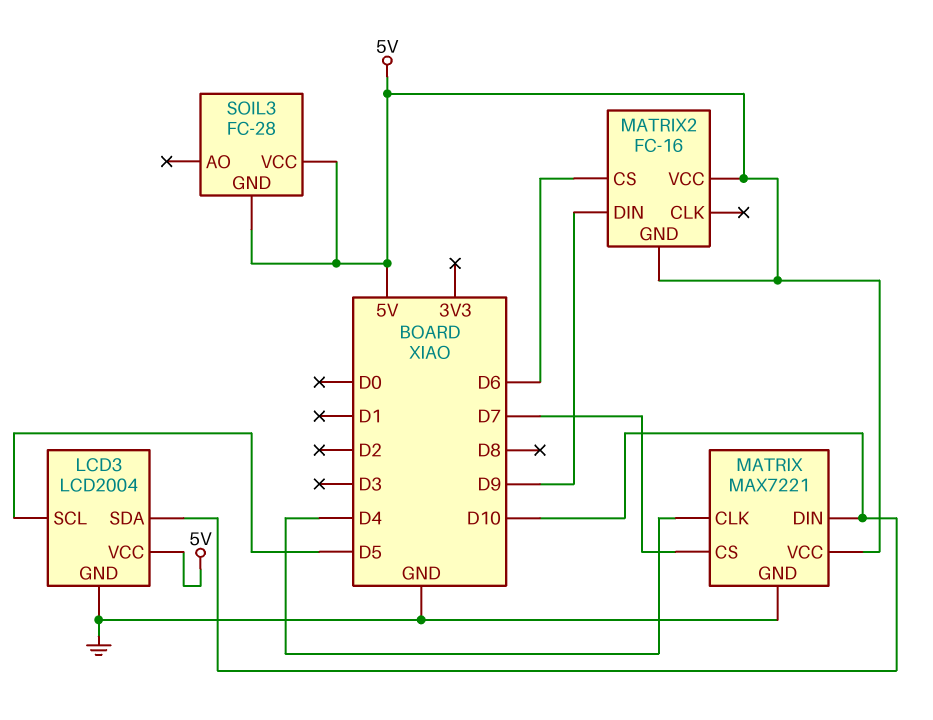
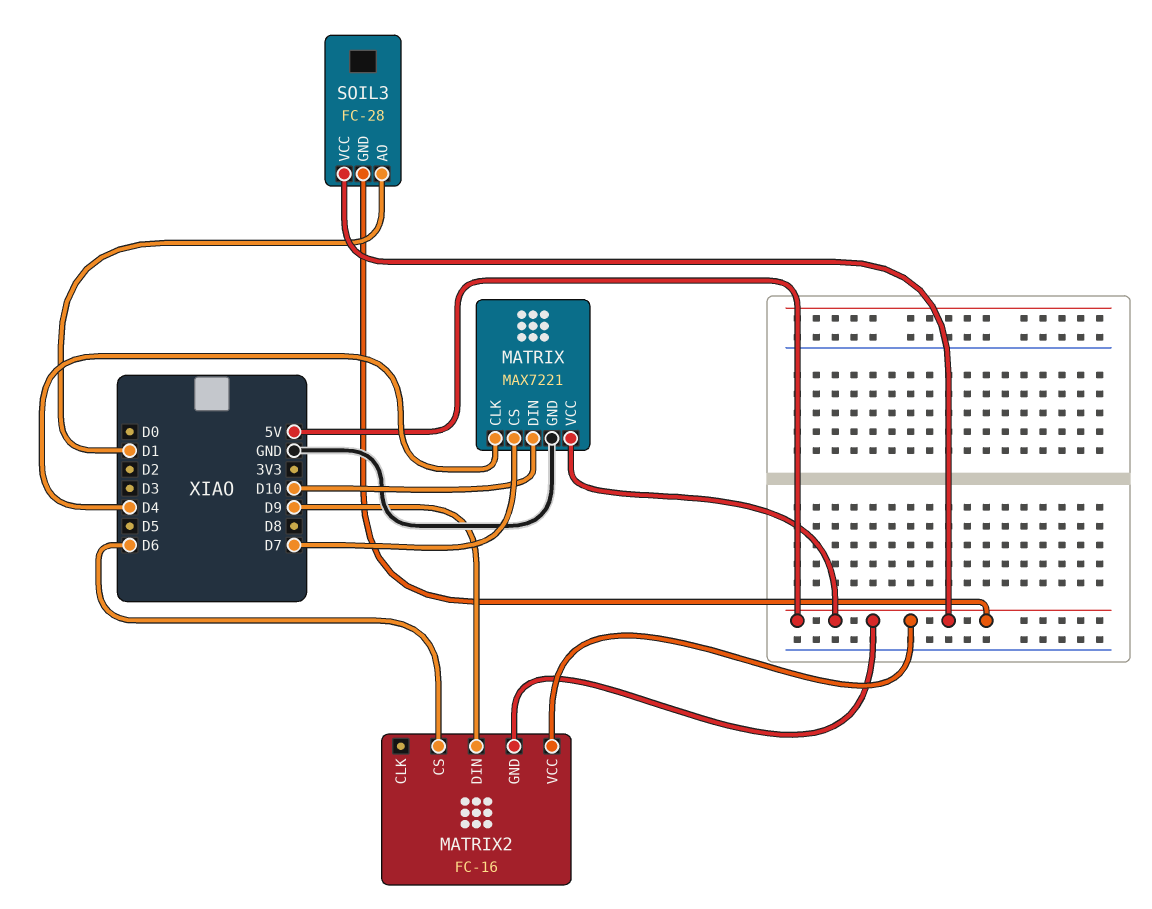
LCD3: LCD2004 -> none
LCD3 pin GND: GND -> none
LCD3 pin SCL: D5 -> none
LCD3 pin SDA: D10 -> none
LCD3 pin VCC: 5V -> none
SOIL3 pin AO: none -> D1

